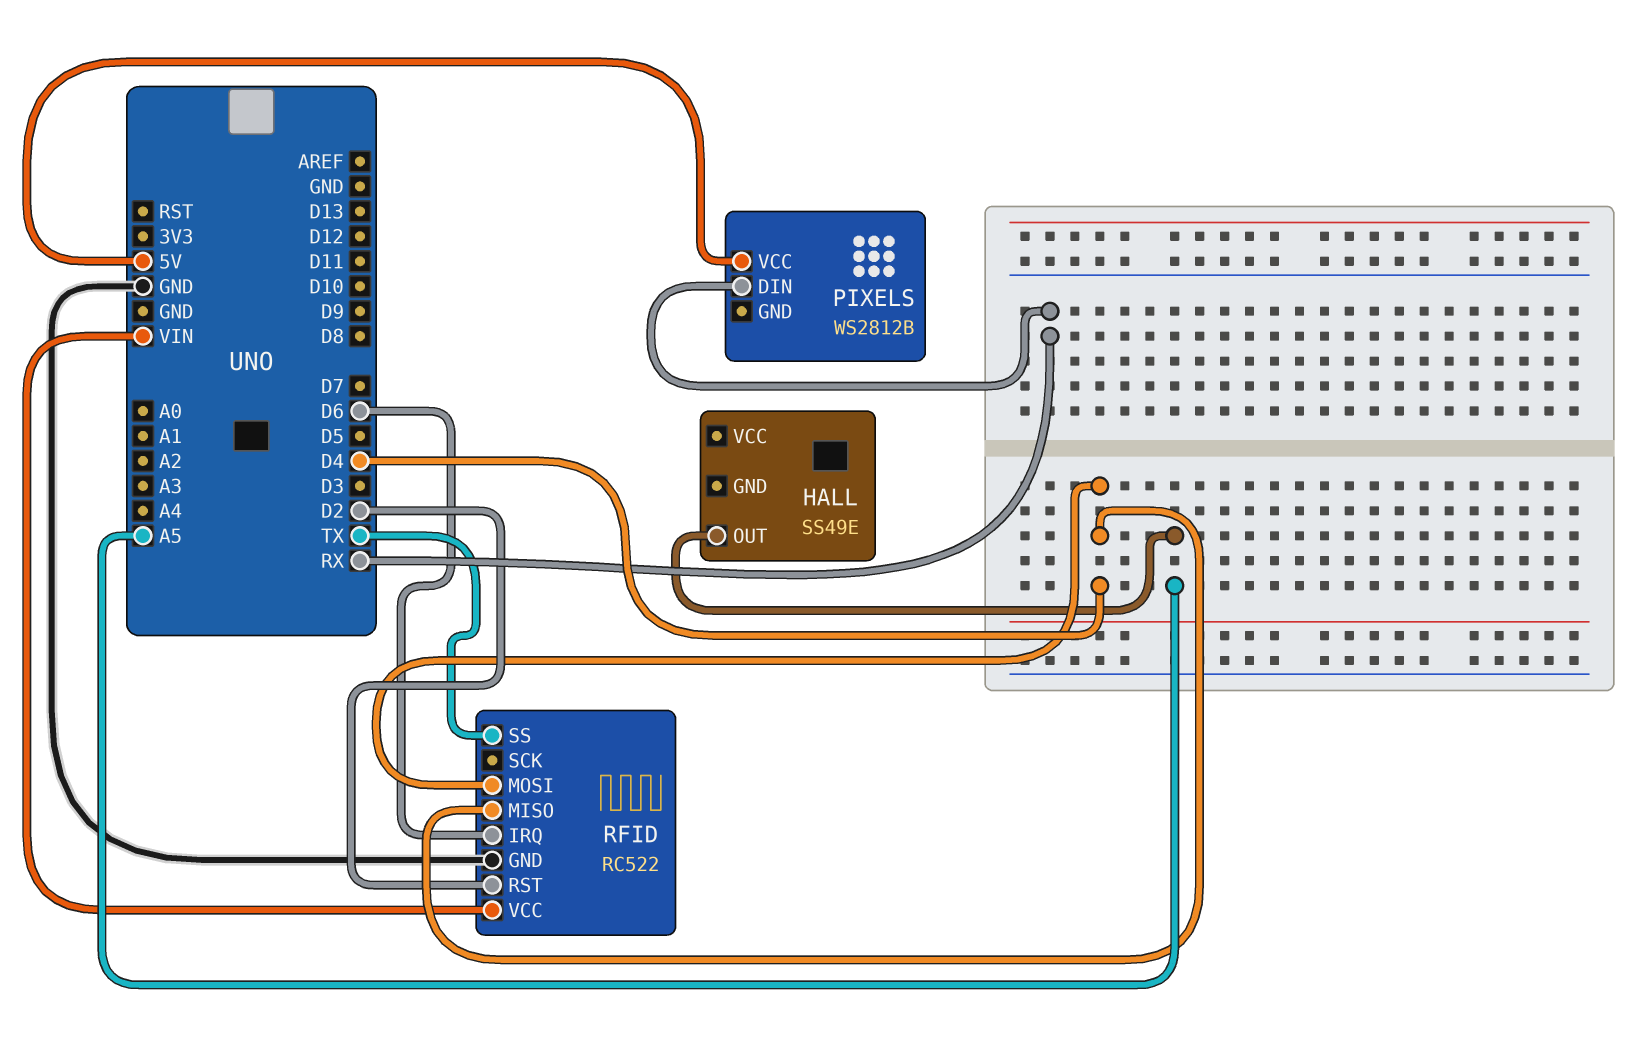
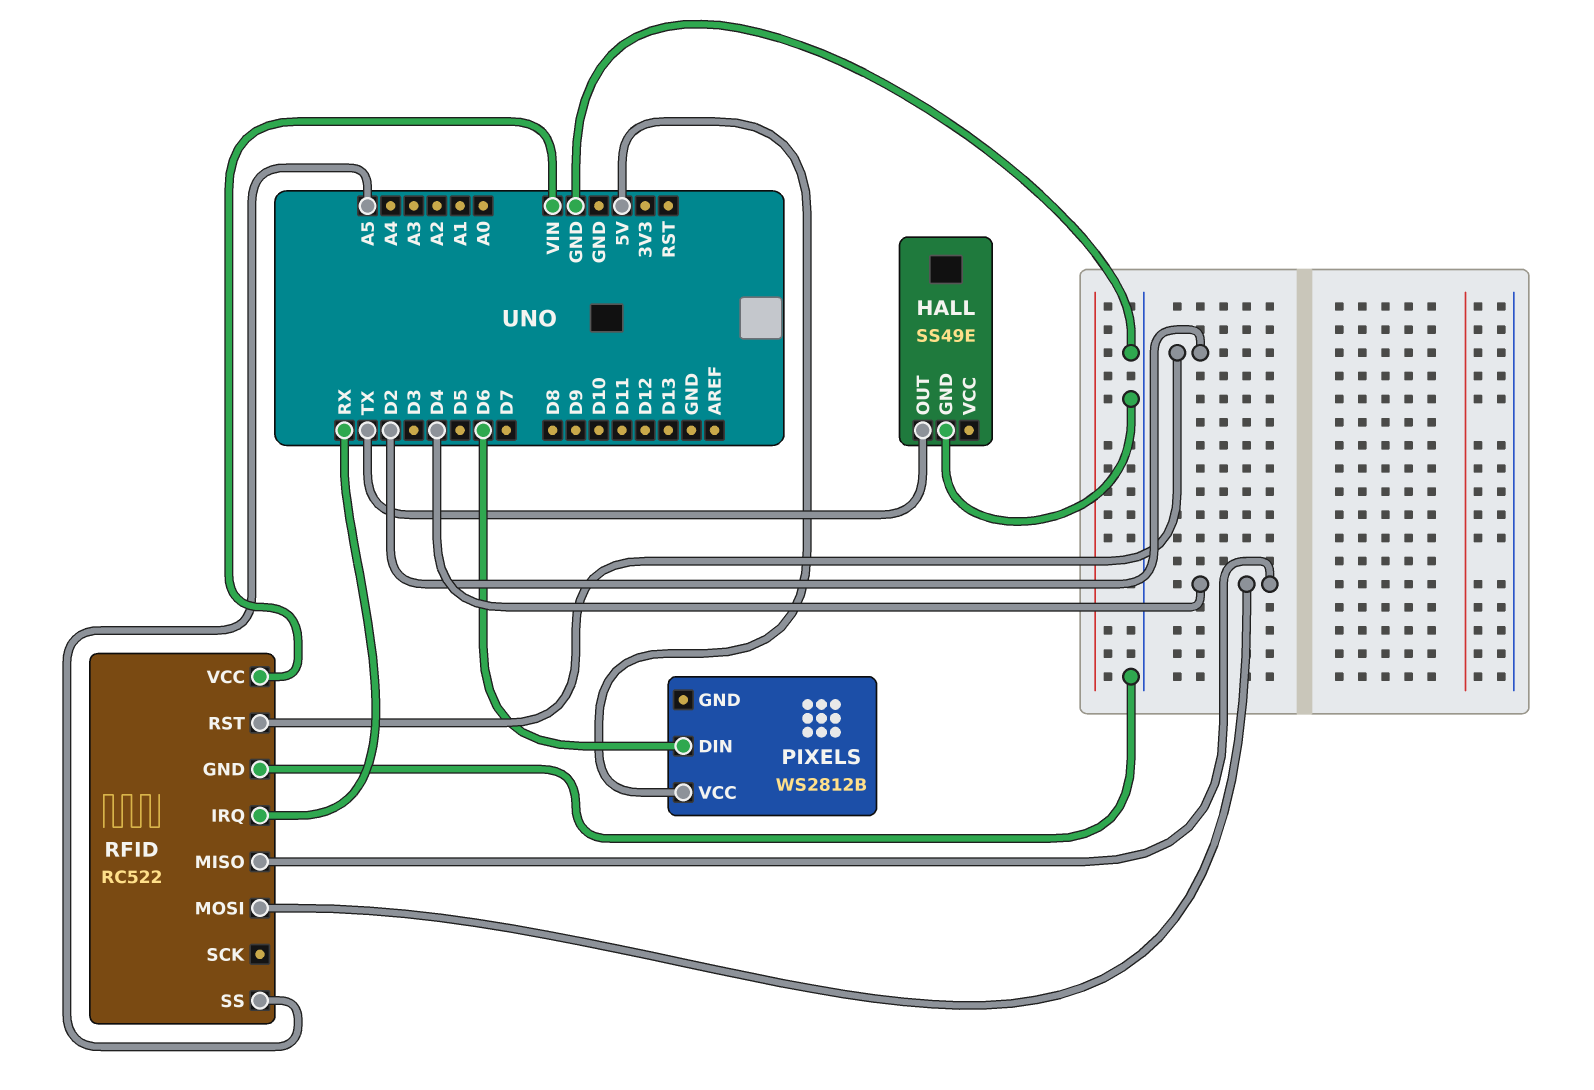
HALL pin GND: none -> GND
HALL pin OUT: A5 -> TX
PIXELS pin DIN: RX -> D6
RFID pin IRQ: D6 -> RX
RFID pin SS: TX -> A5

